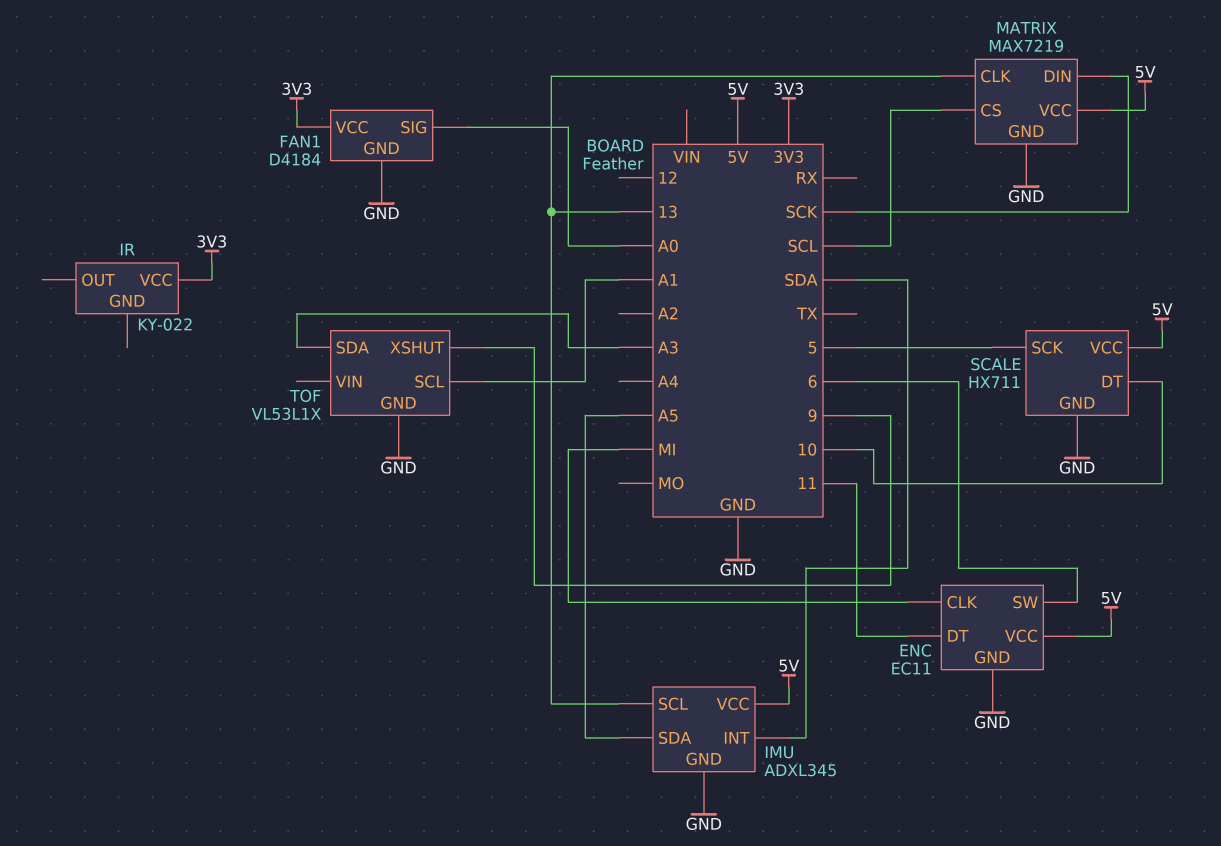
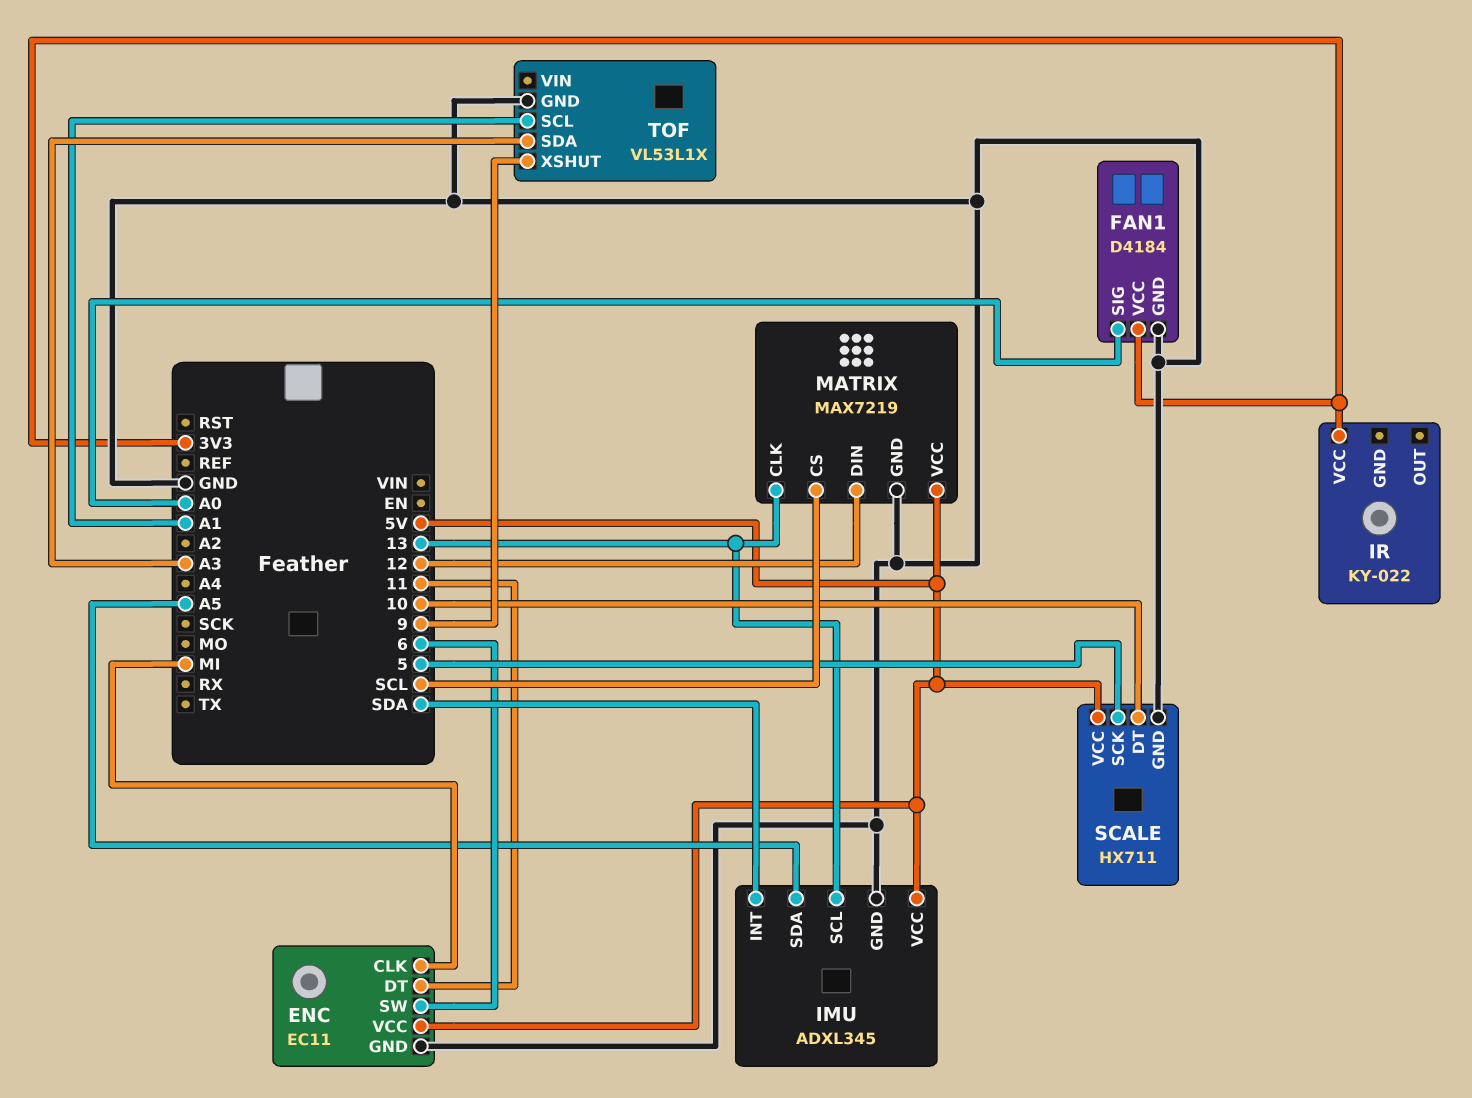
MATRIX pin DIN: SCK -> 12

